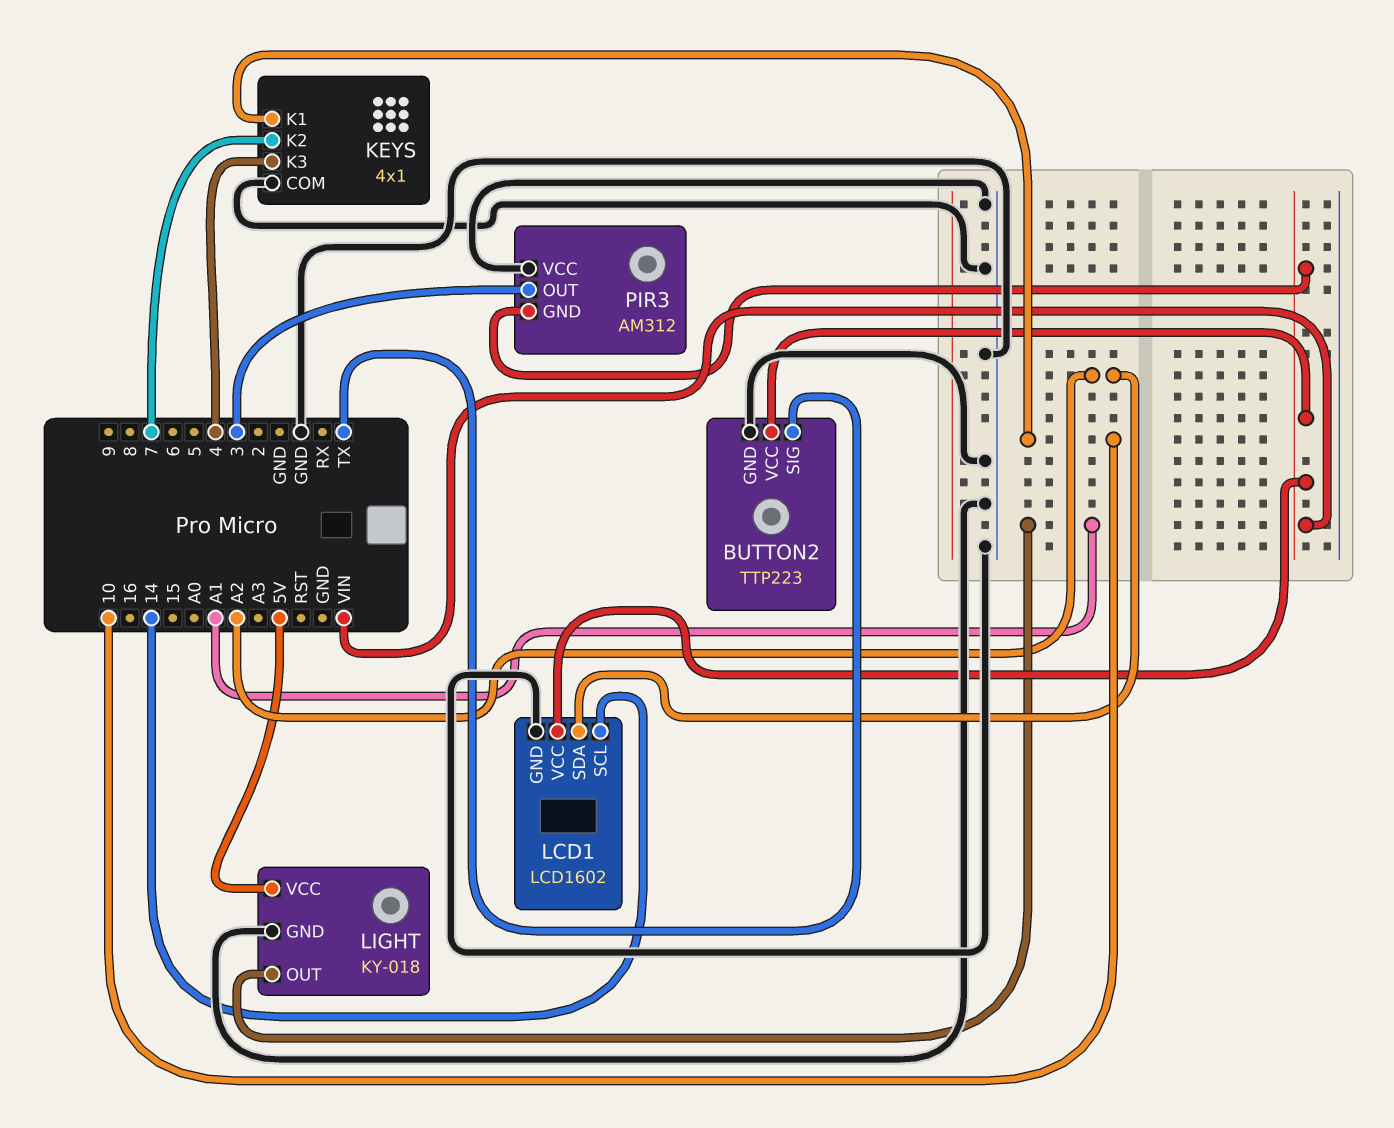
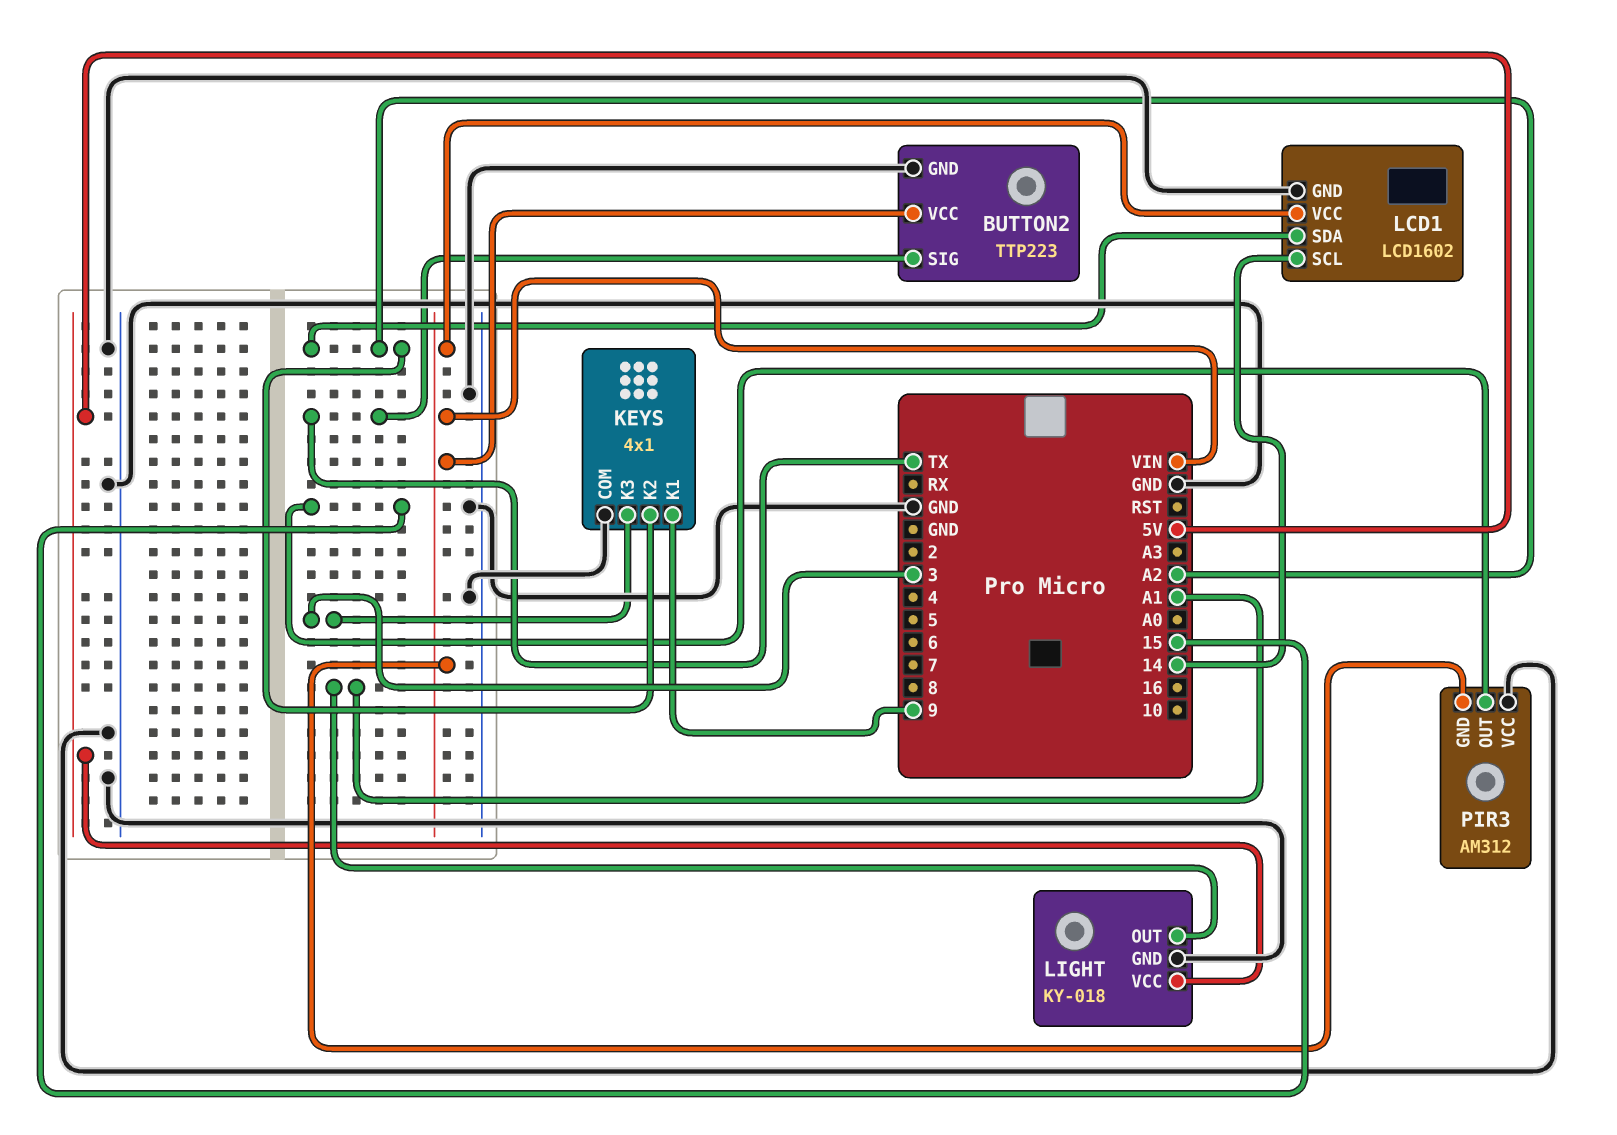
KEYS pin K1: 10 -> 9
KEYS pin K2: 7 -> A2
KEYS pin K3: 4 -> 3
PIR3 pin OUT: 3 -> 15

